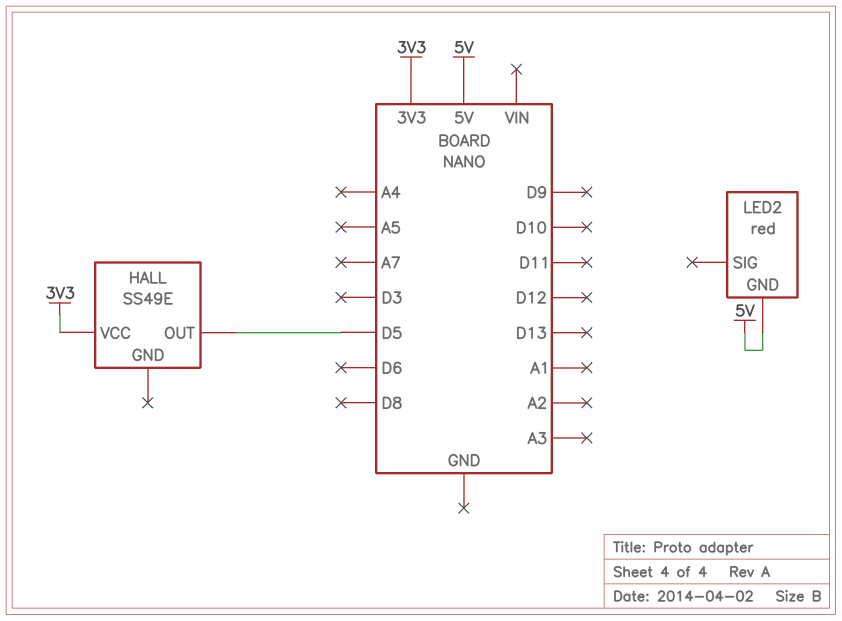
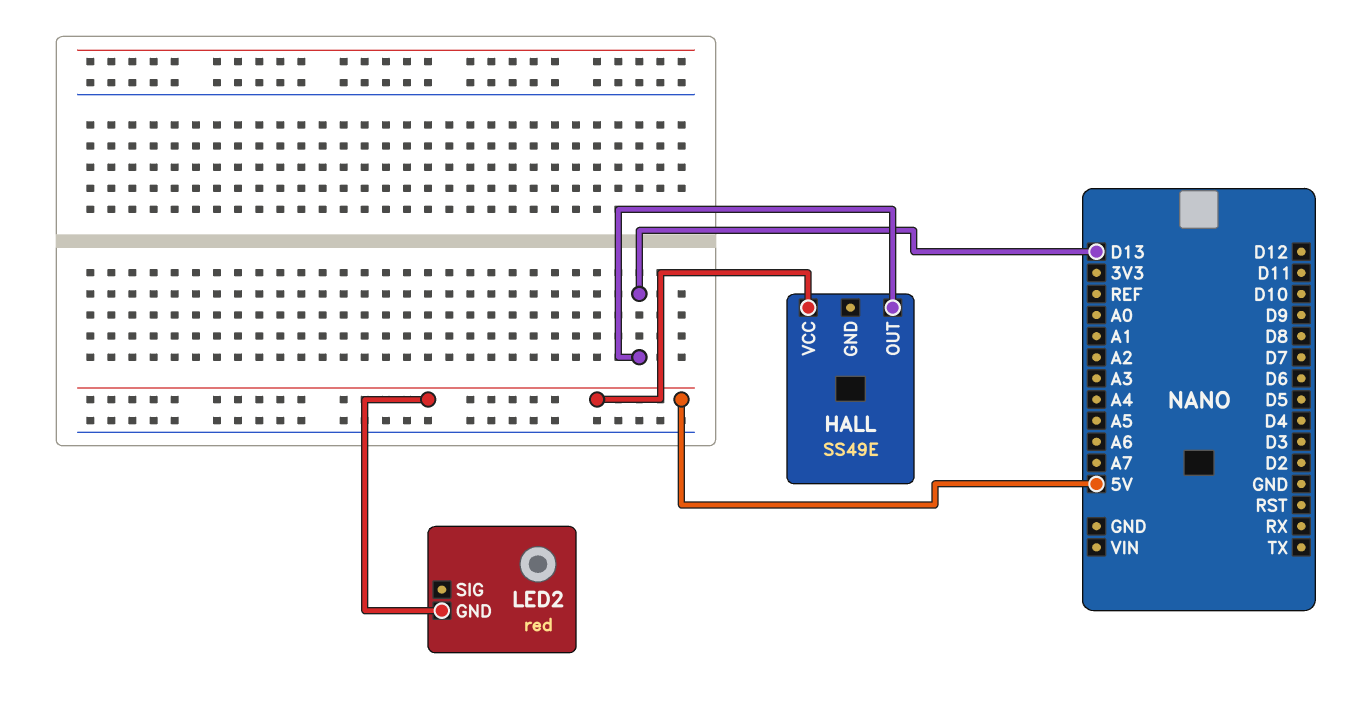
HALL pin OUT: D5 -> D13
HALL pin VCC: 3V3 -> 5V

